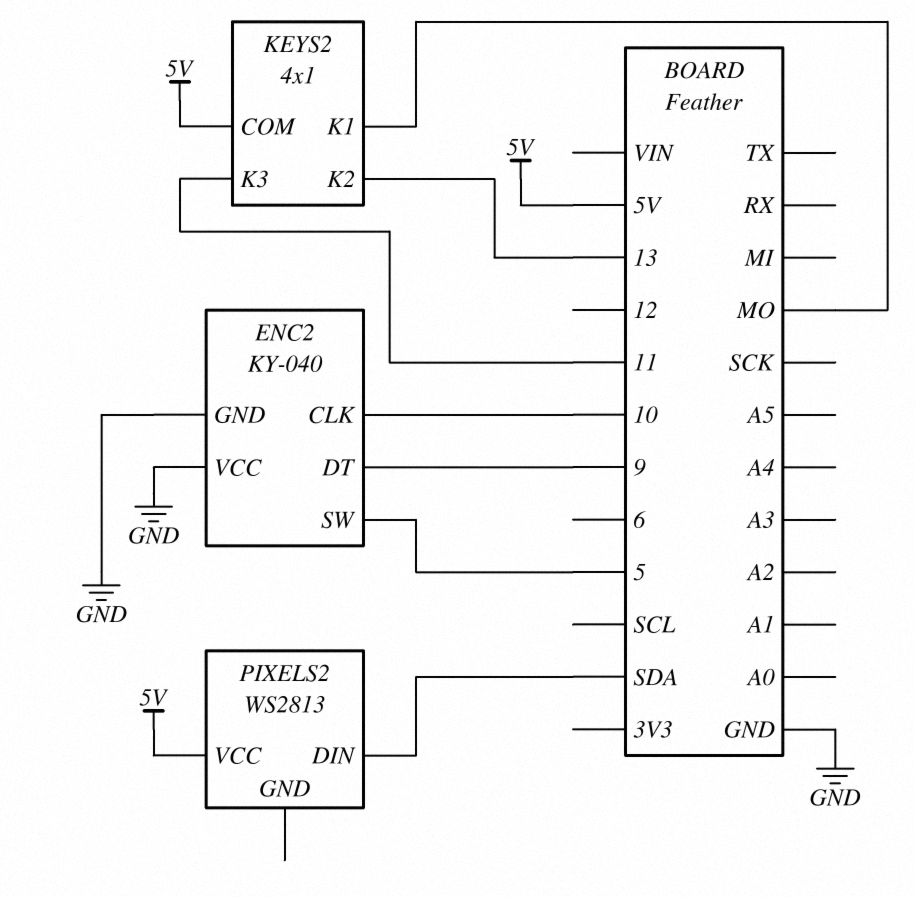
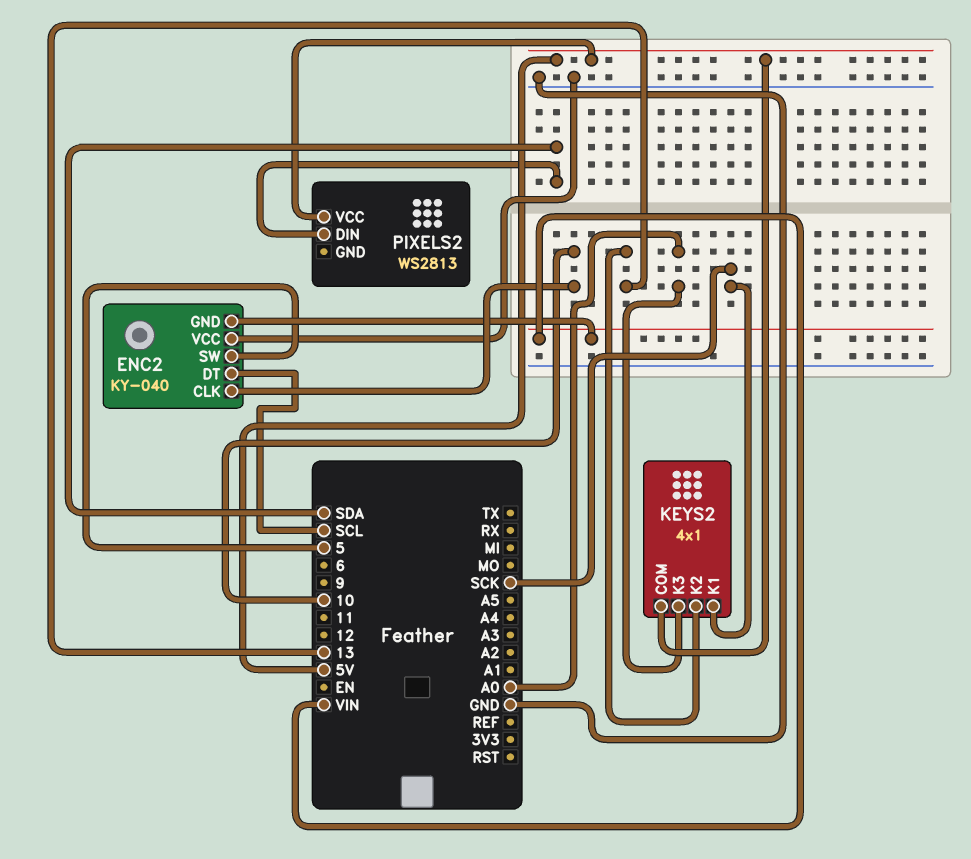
ENC2 pin DT: 9 -> SCL
ENC2 pin GND: GND -> VIN
KEYS2 pin K1: MO -> SCK
KEYS2 pin K3: 11 -> A0

